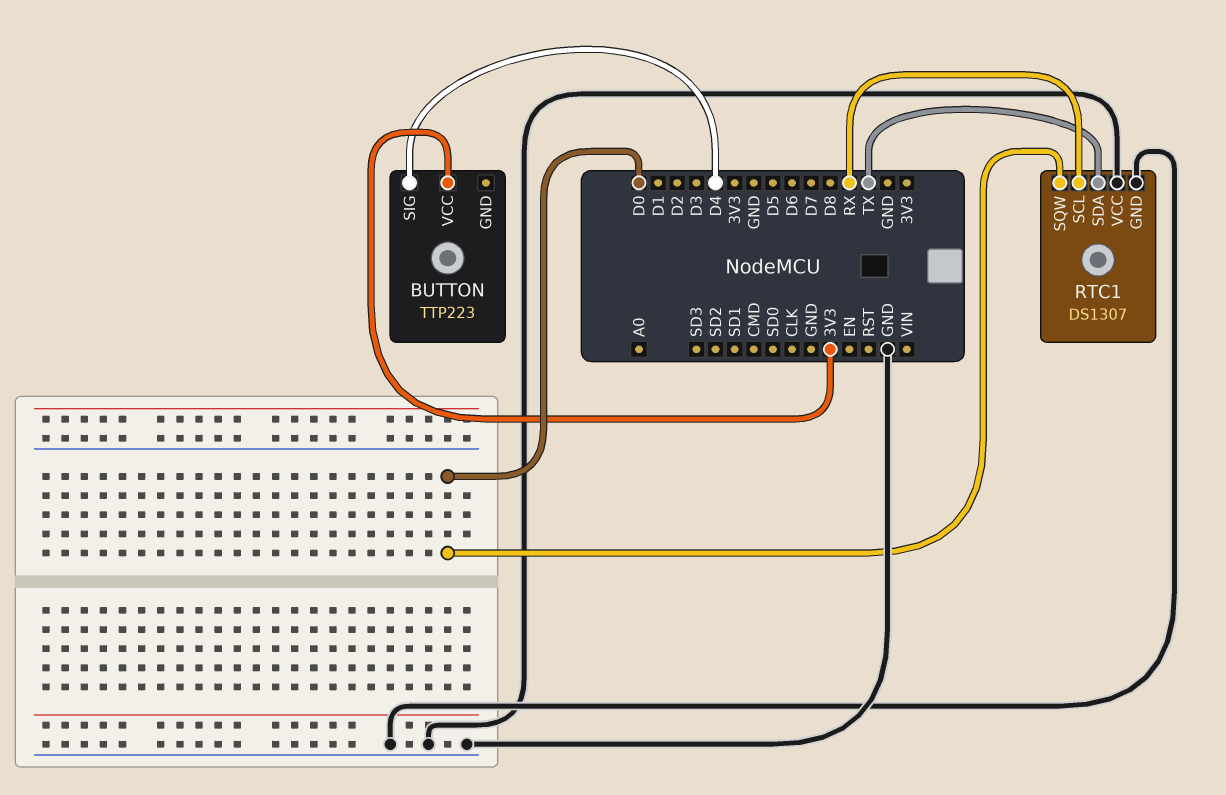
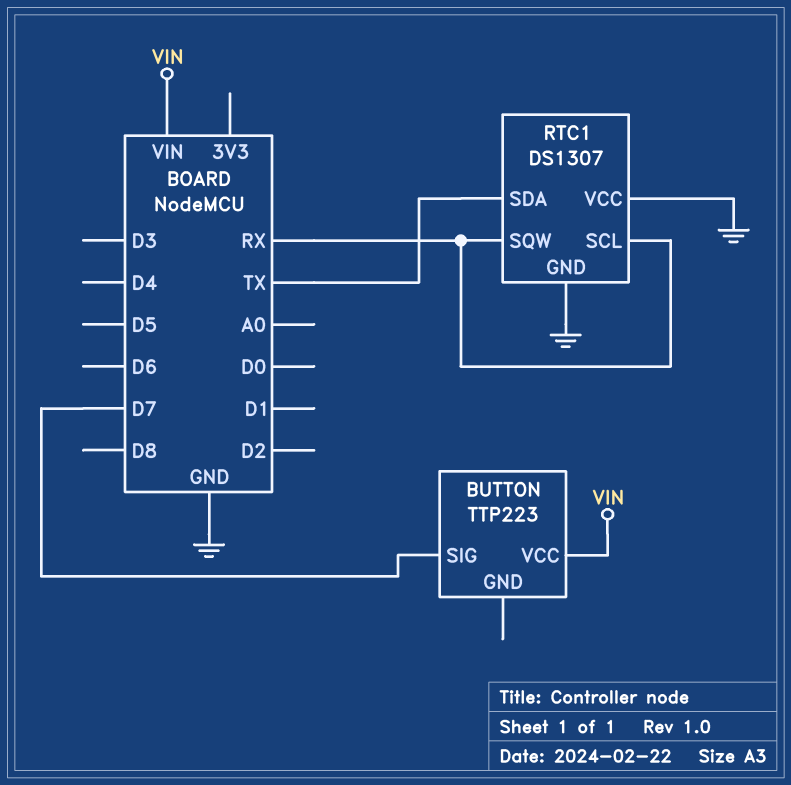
BUTTON pin SIG: D4 -> D7
BUTTON pin VCC: 3V3 -> VIN
RTC1 pin SQW: D0 -> RX

